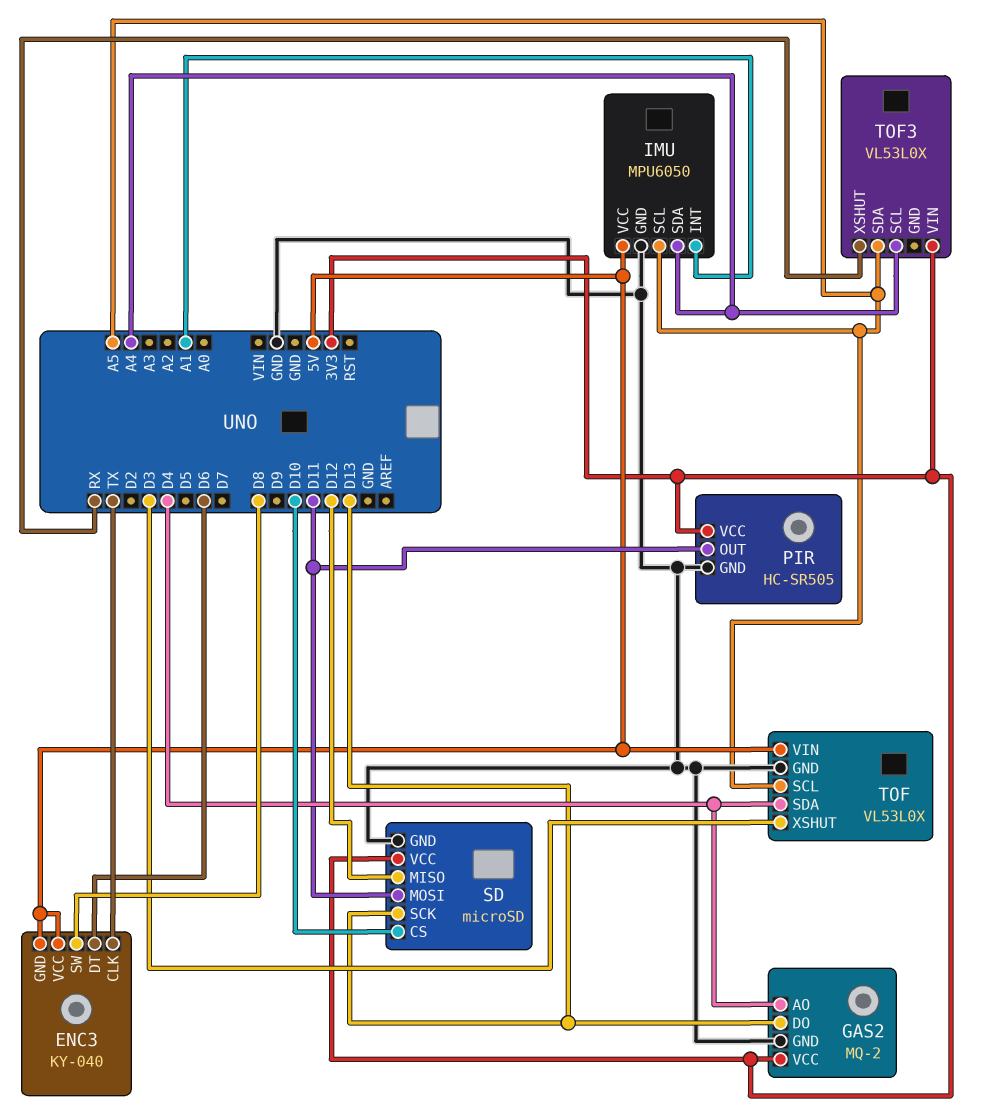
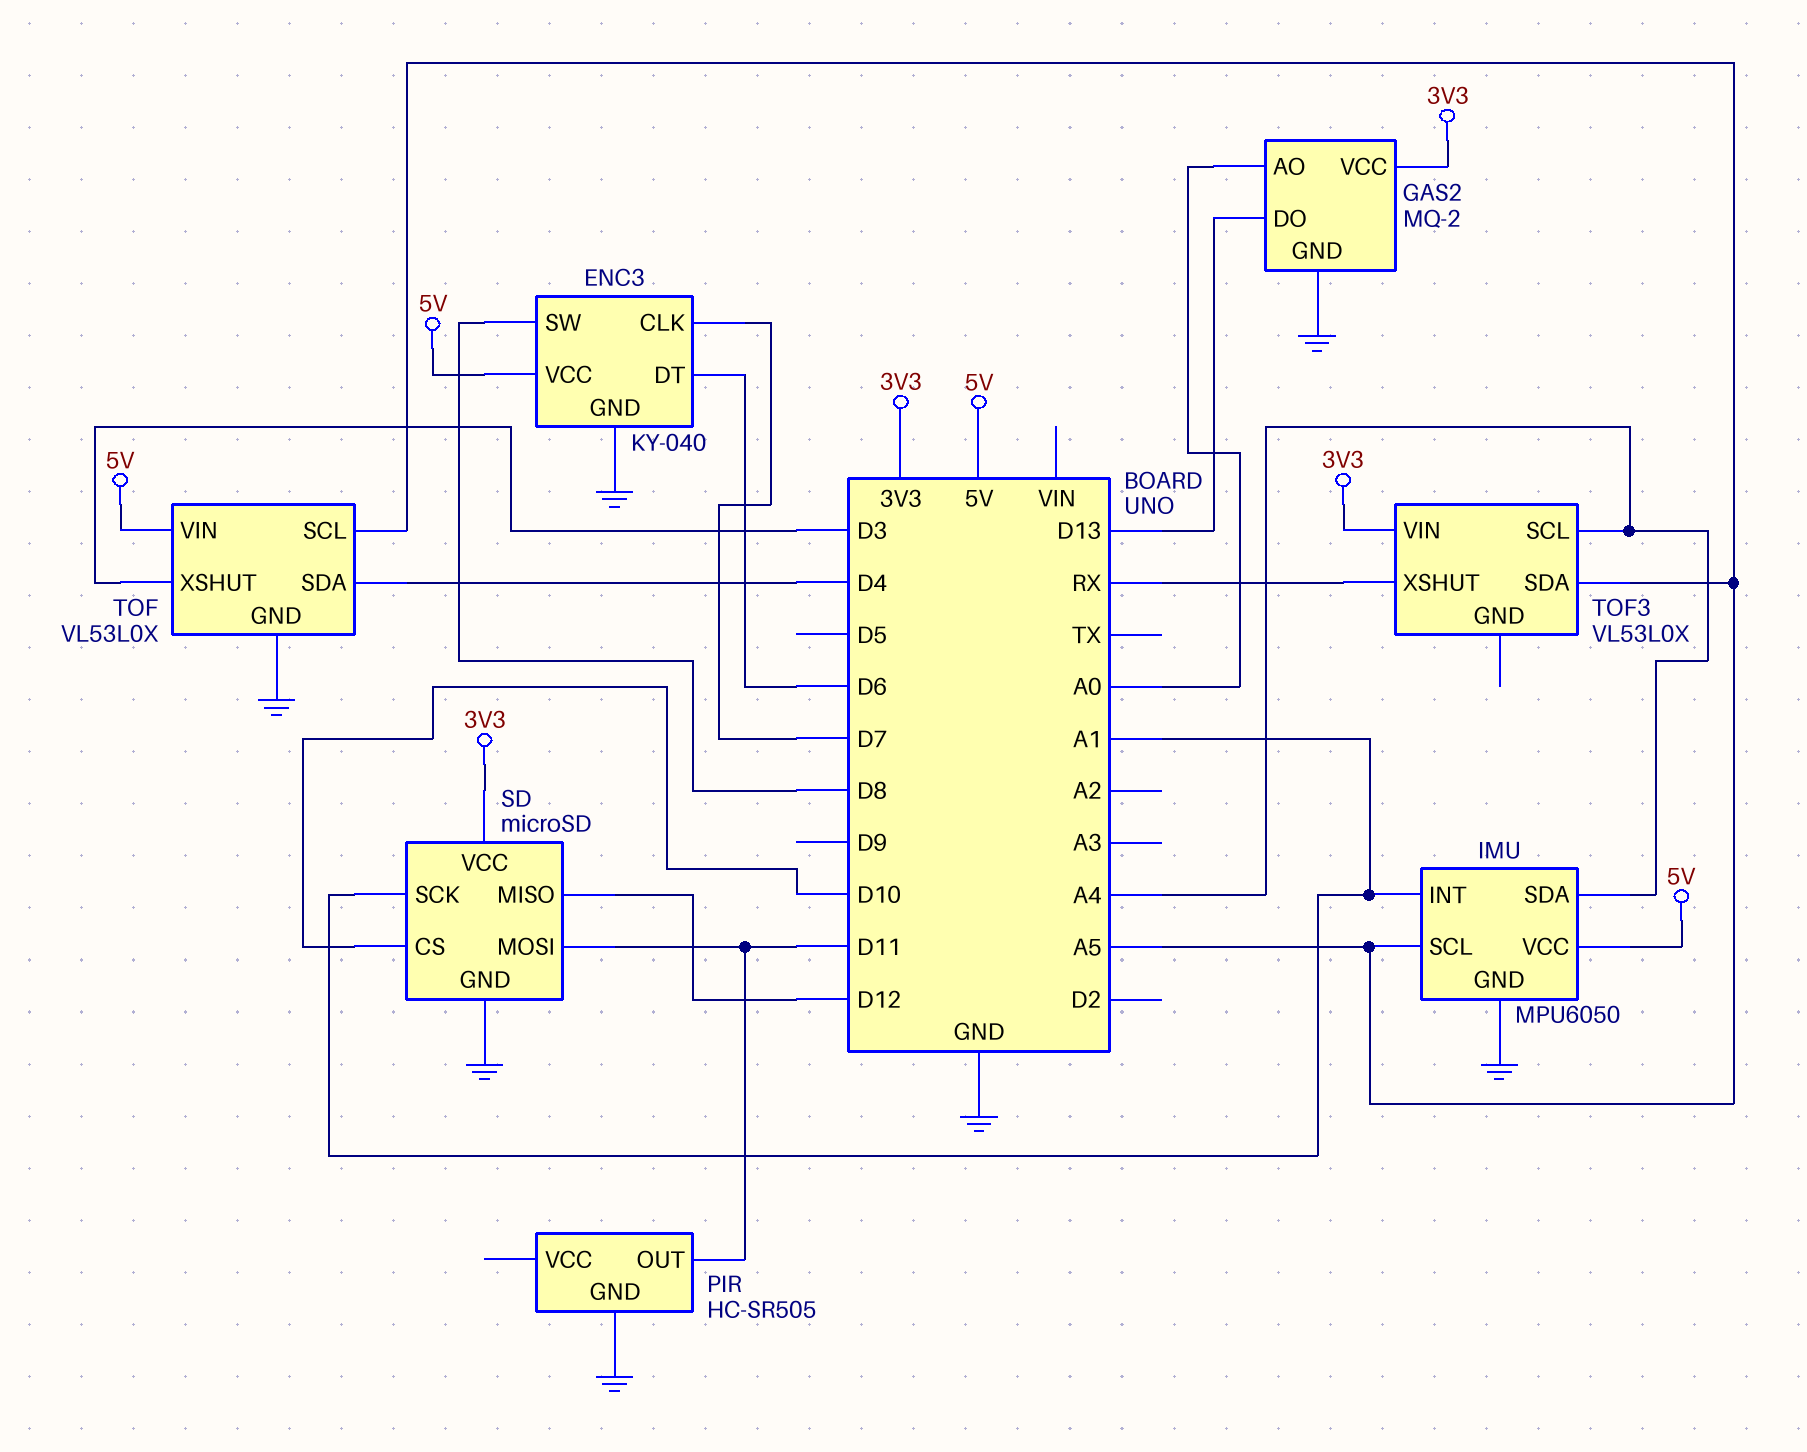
ENC3 pin CLK: TX -> D7
ENC3 pin GND: 5V -> GND
GAS2 pin AO: D4 -> A0
PIR pin VCC: 3V3 -> none
SD pin SCK: D13 -> A1

